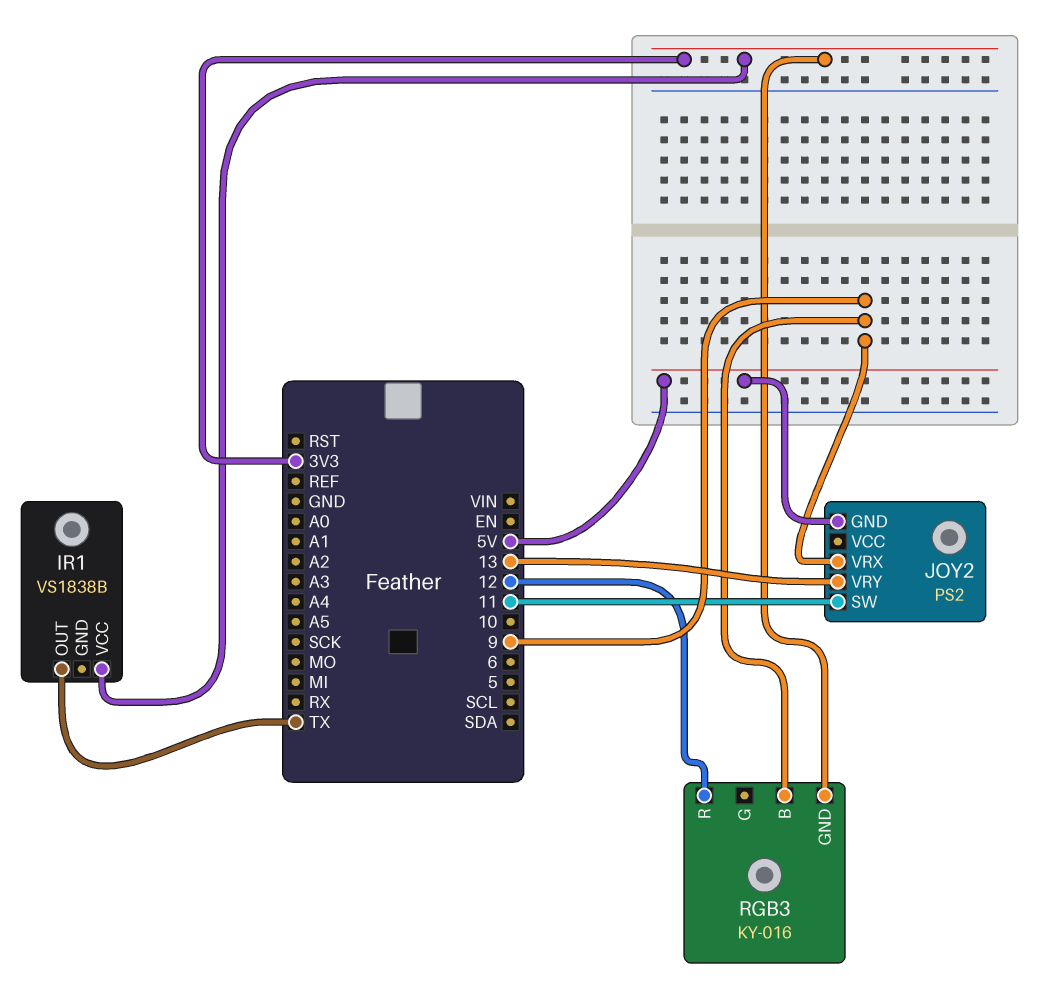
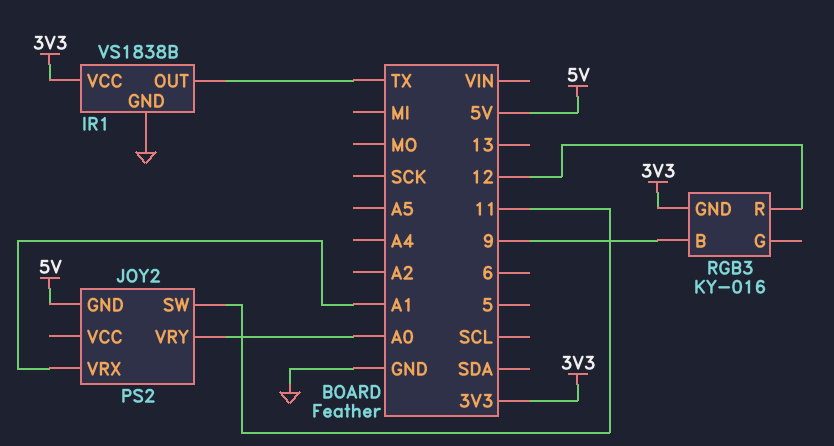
IR1 pin GND: none -> GND
JOY2 pin VRX: 9 -> A1
JOY2 pin VRY: 13 -> A0

